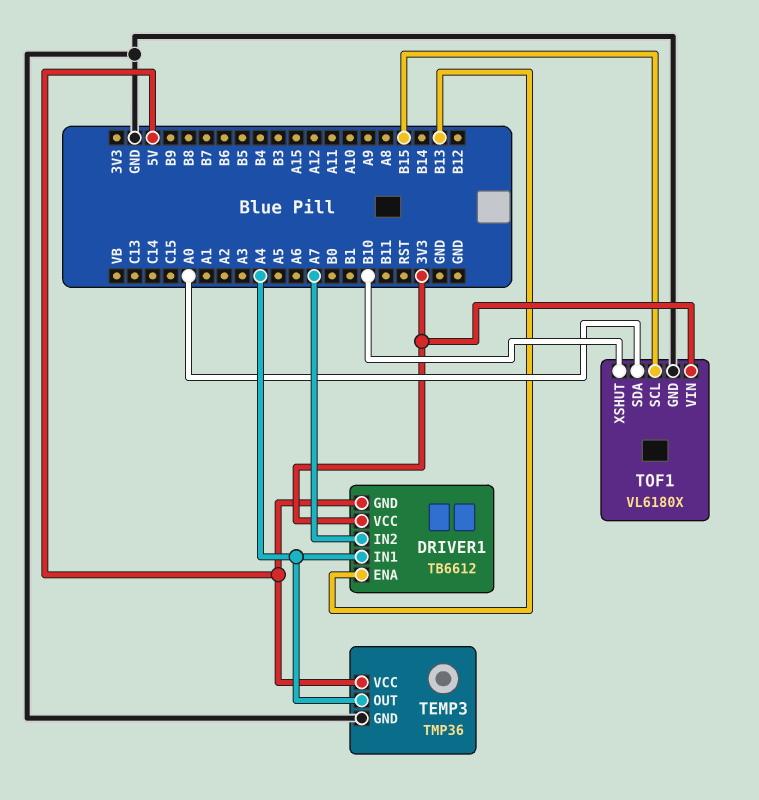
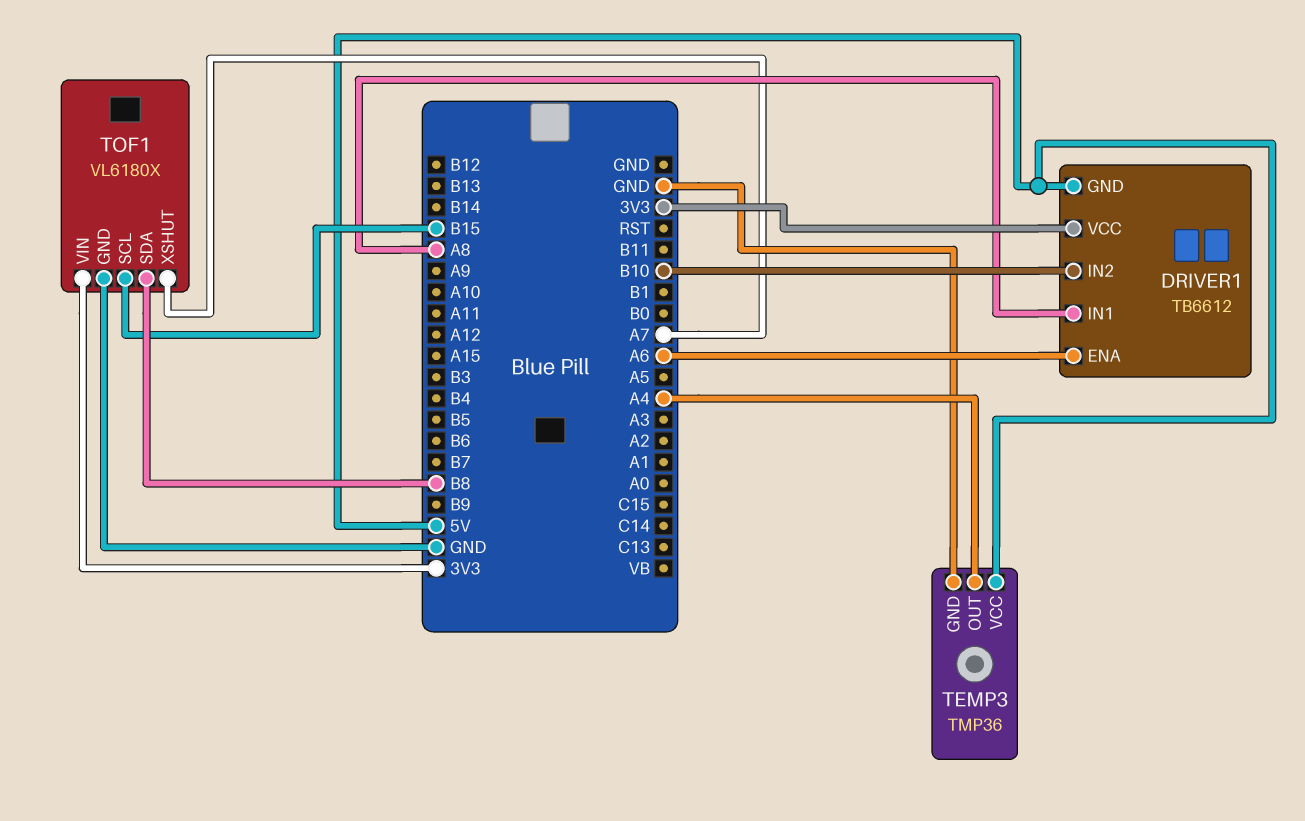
DRIVER1 pin ENA: B13 -> A6
DRIVER1 pin IN1: A4 -> A8
DRIVER1 pin IN2: A7 -> B10
TOF1 pin SDA: A0 -> B8
TOF1 pin XSHUT: B10 -> A7

